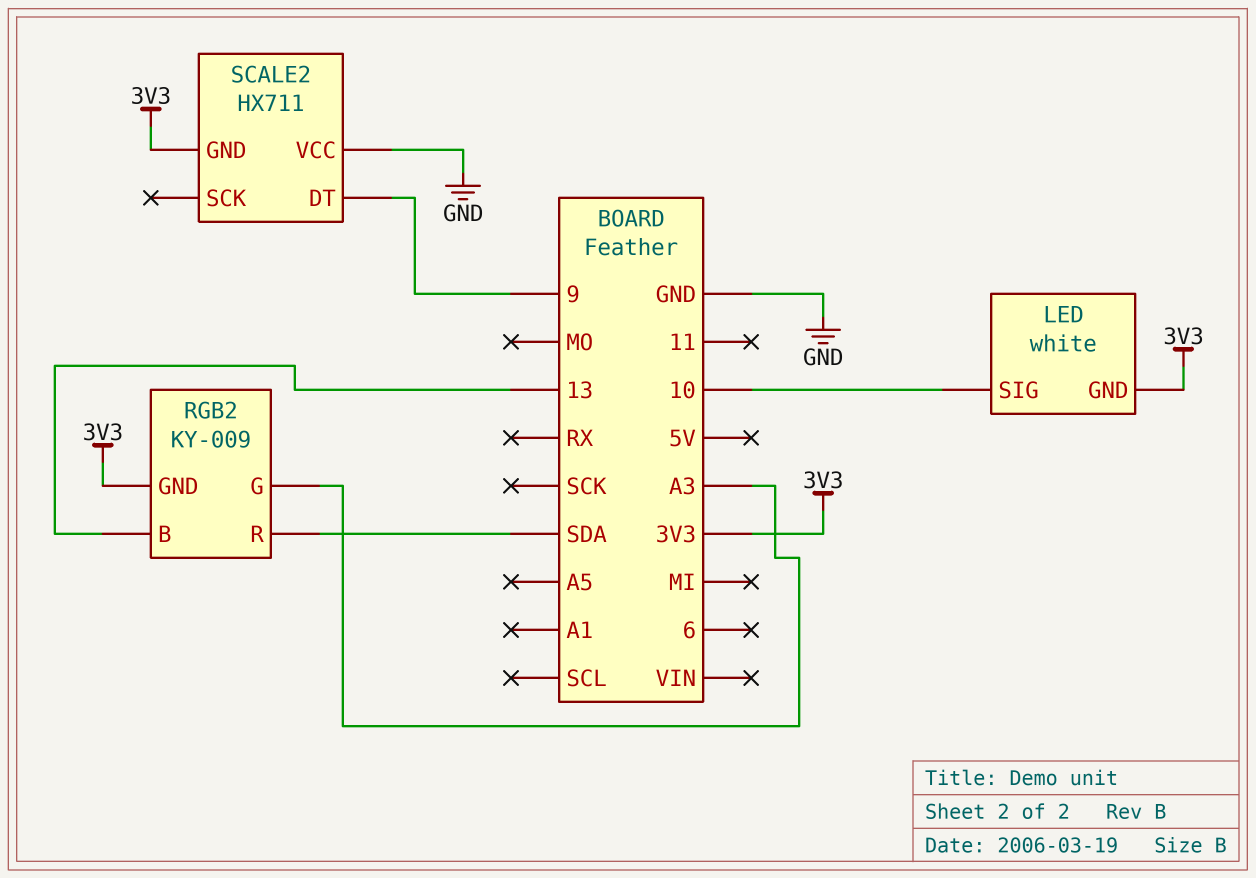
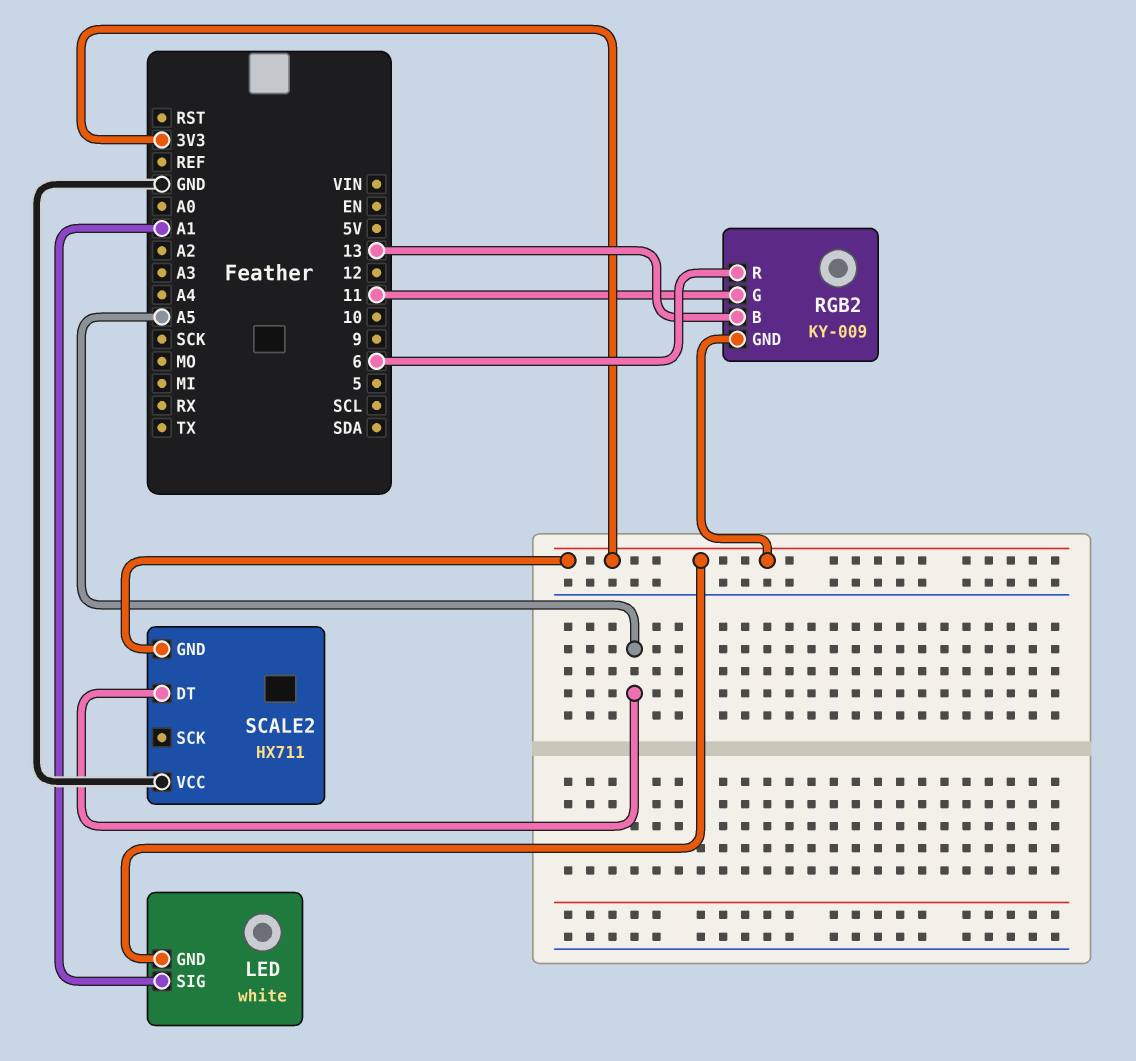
LED pin SIG: 10 -> A1
RGB2 pin G: A3 -> 11
RGB2 pin R: SDA -> 6
SCALE2 pin DT: 9 -> A5

